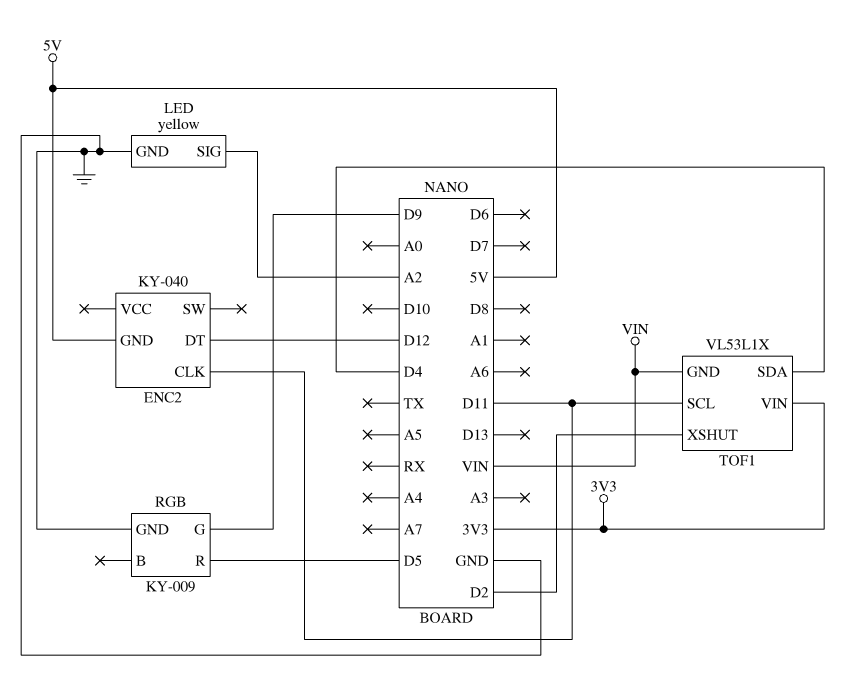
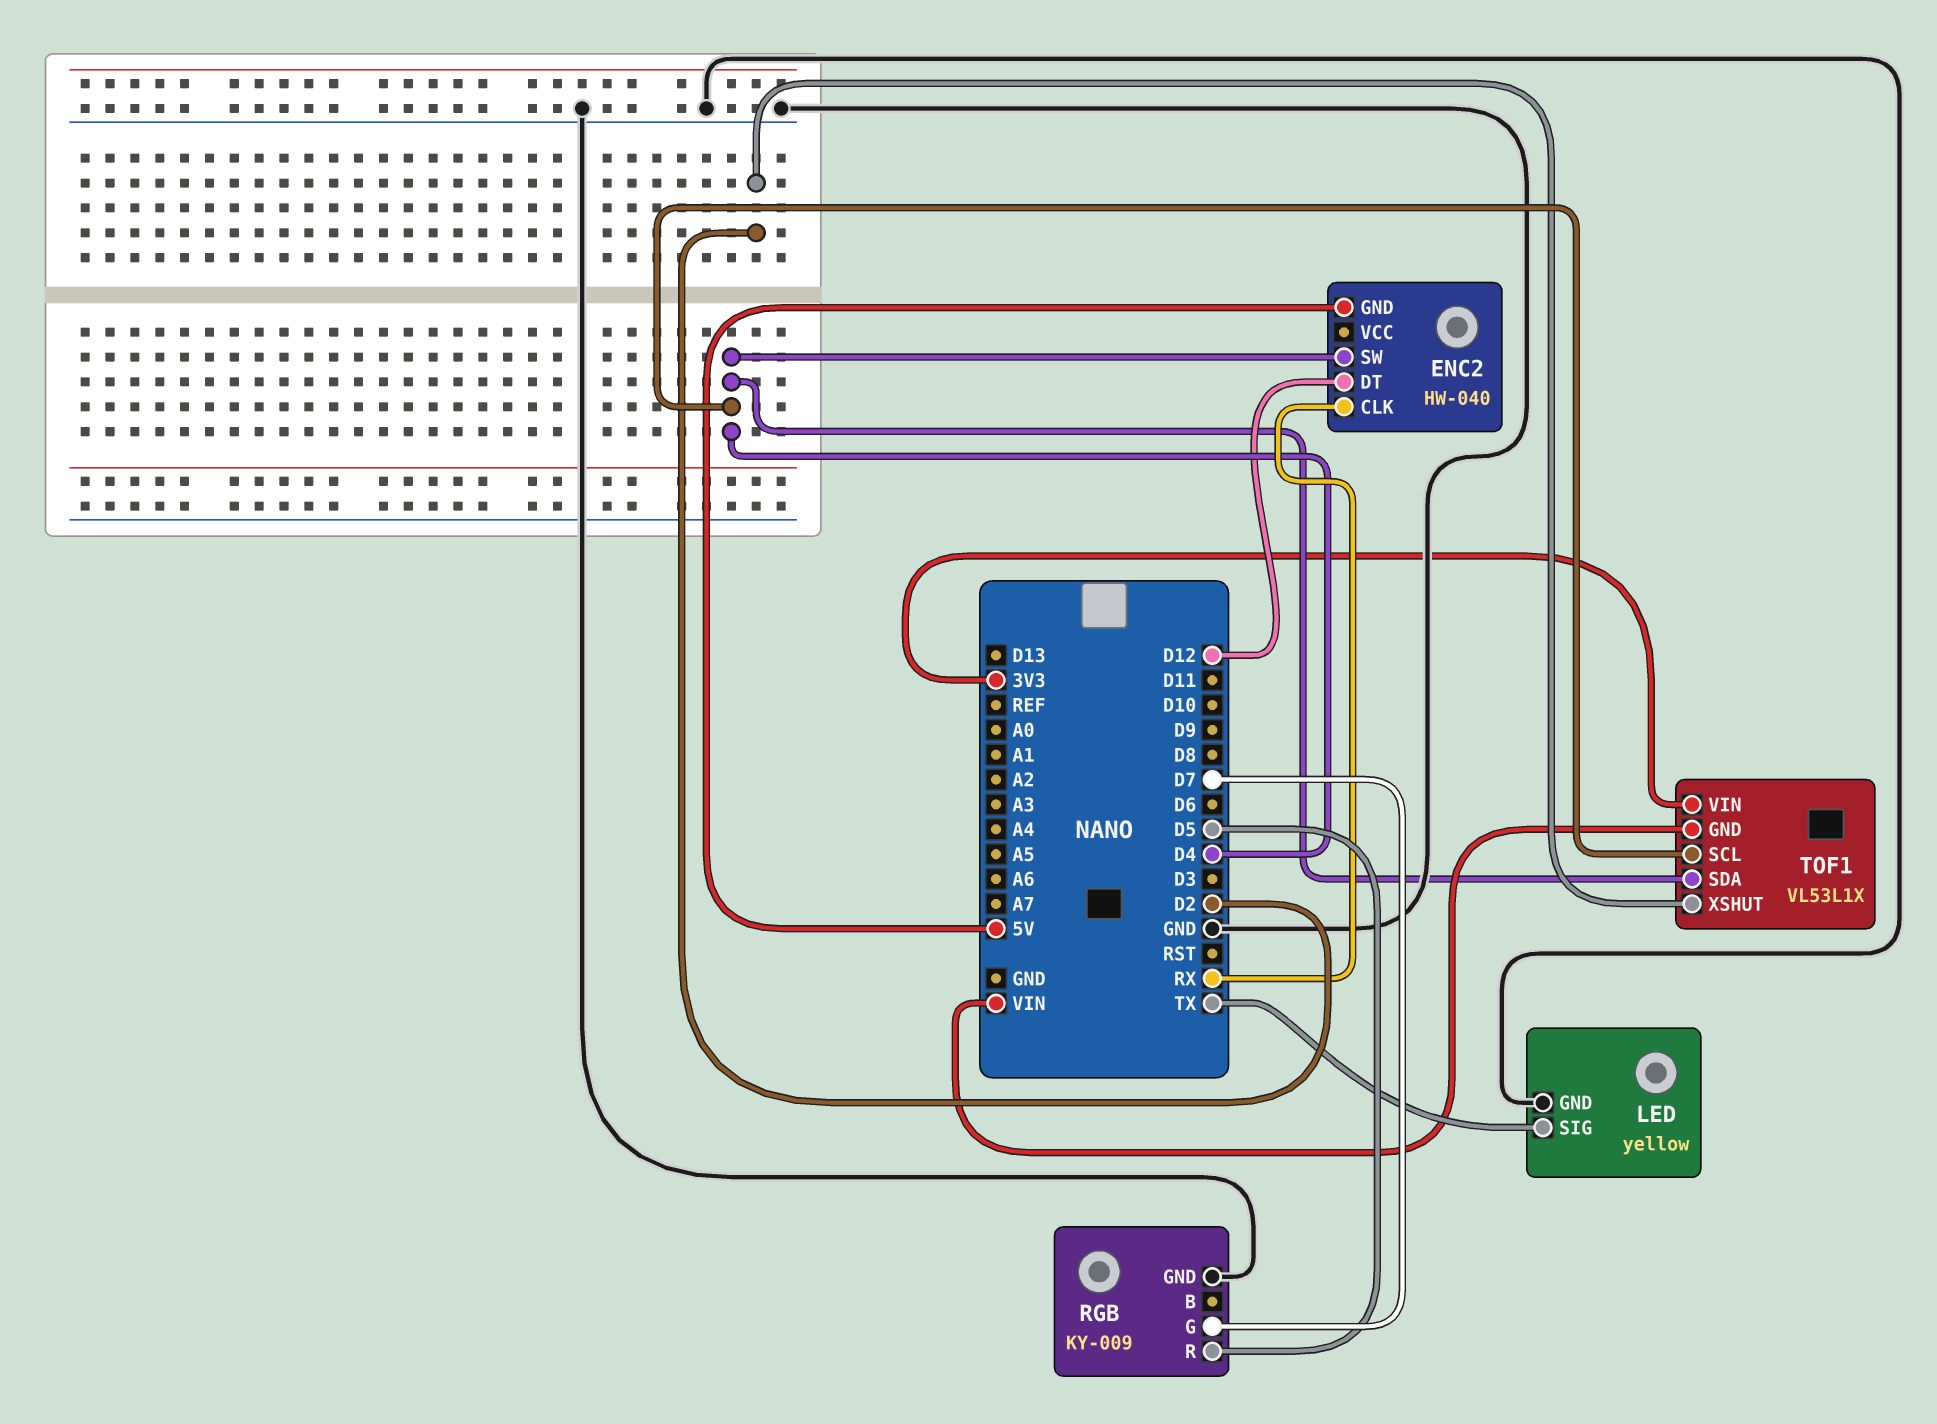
ENC2: KY-040 -> HW-040
ENC2 pin CLK: D11 -> RX
ENC2 pin SW: none -> D4
LED pin SIG: A2 -> TX
RGB pin G: D9 -> D7
TOF1 pin SCL: D11 -> D4

